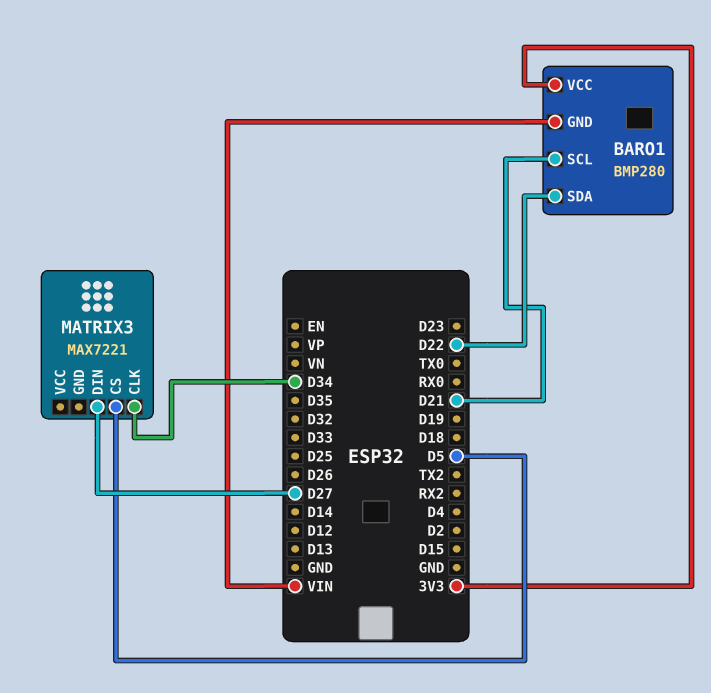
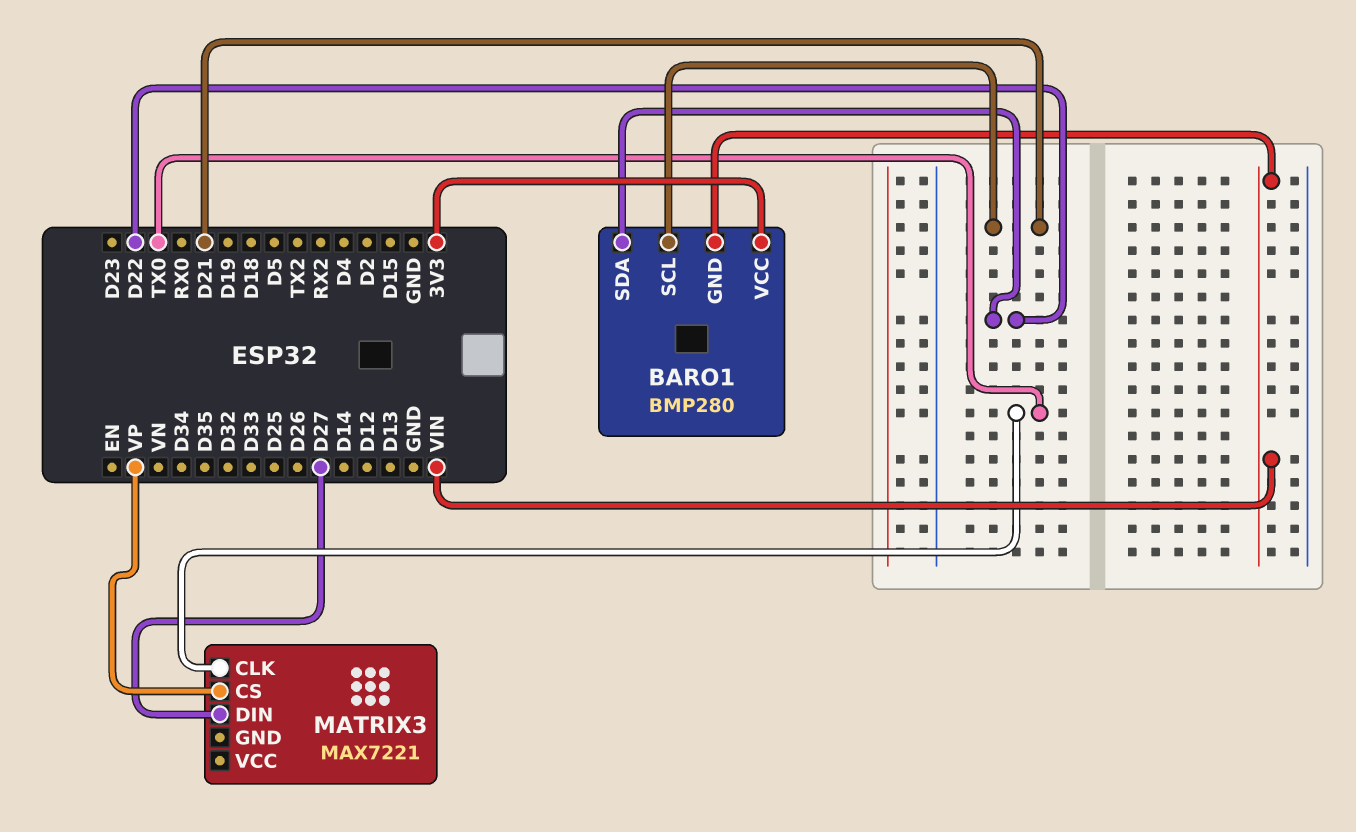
MATRIX3 pin CLK: D34 -> TX0
MATRIX3 pin CS: D5 -> VP

